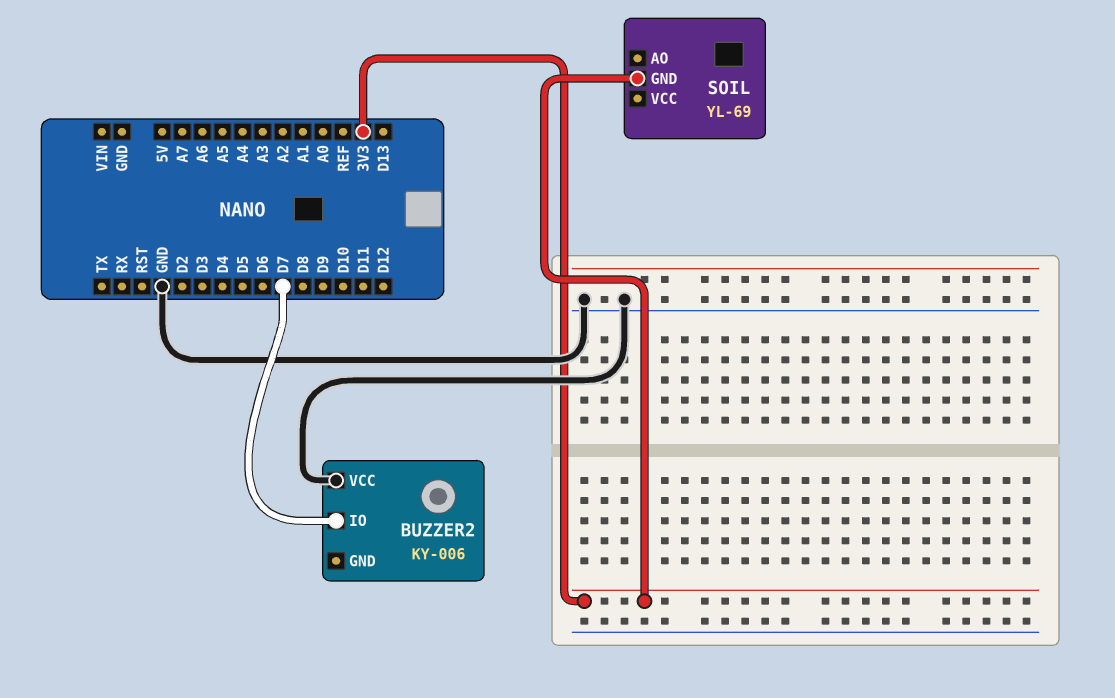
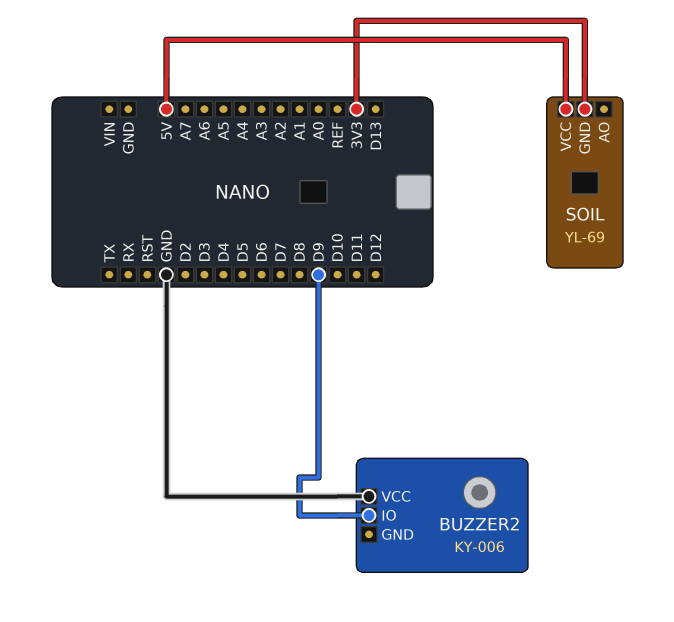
BUZZER2 pin IO: D7 -> D9
SOIL pin VCC: none -> 5V

